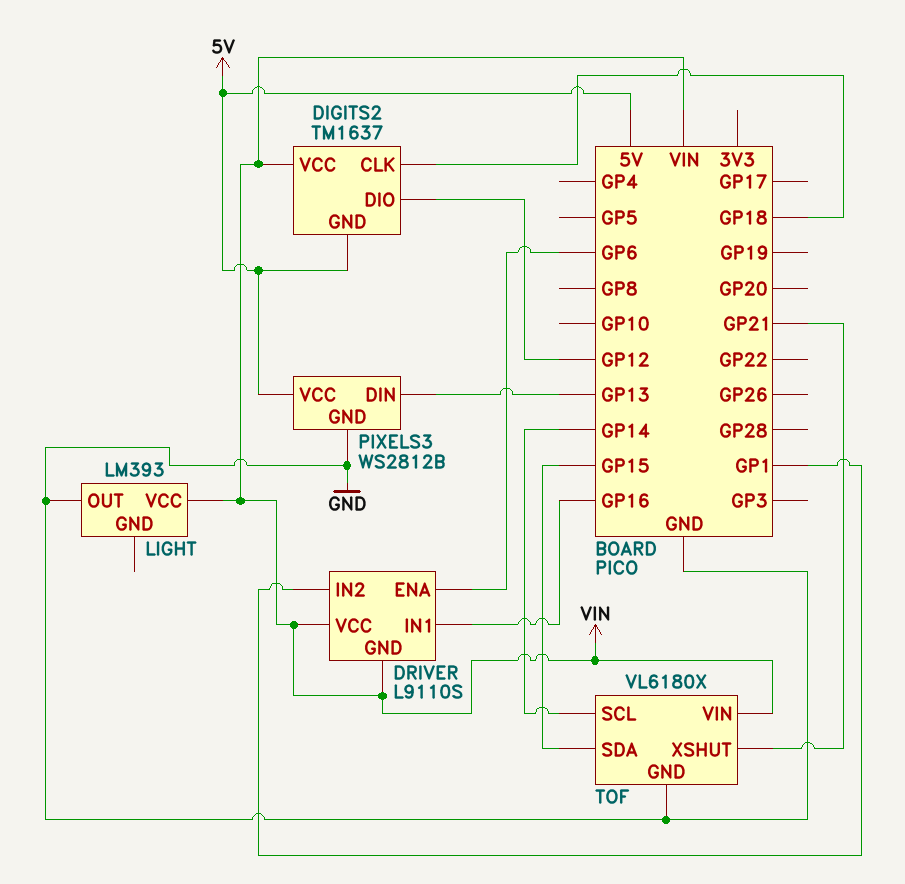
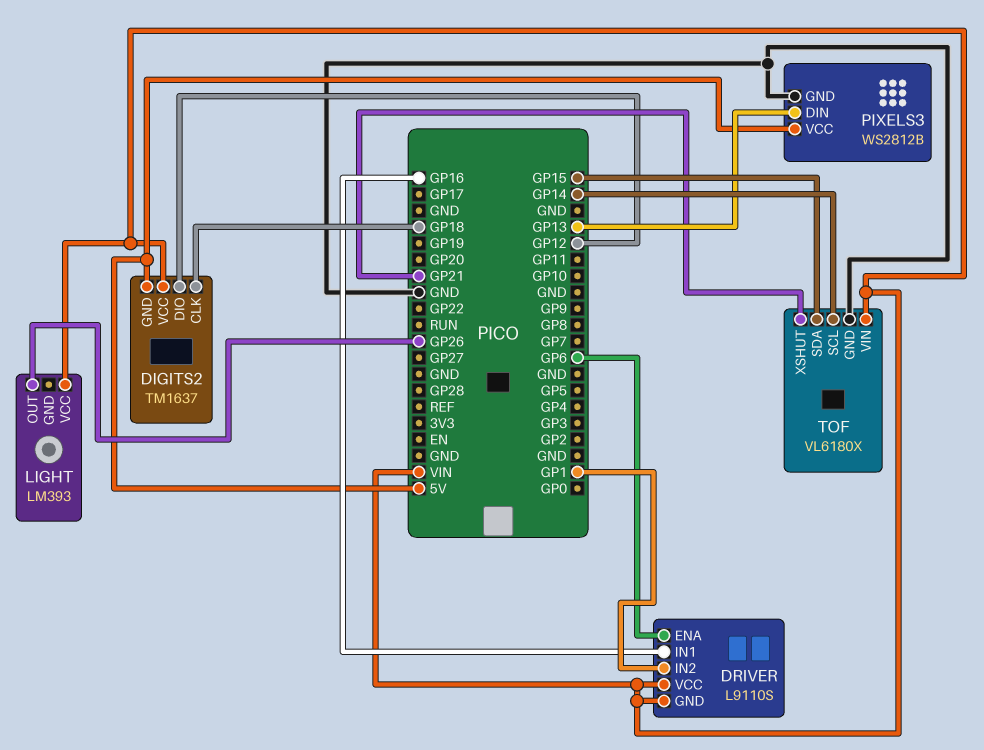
LIGHT pin OUT: GND -> GP26

